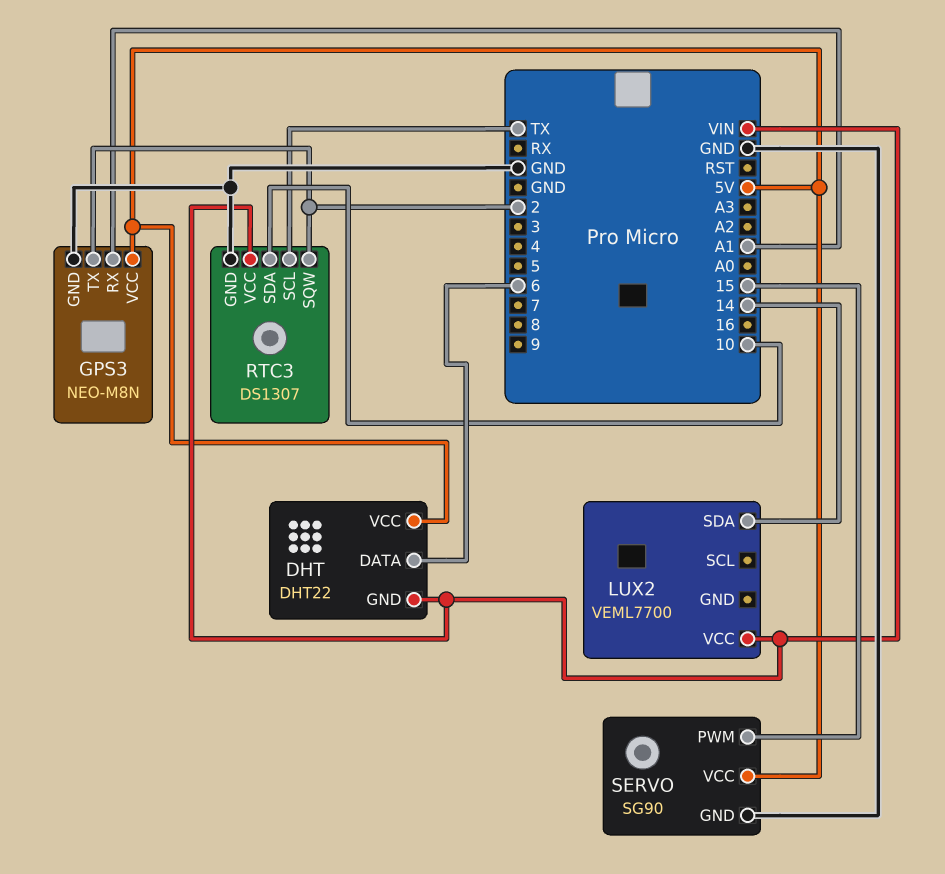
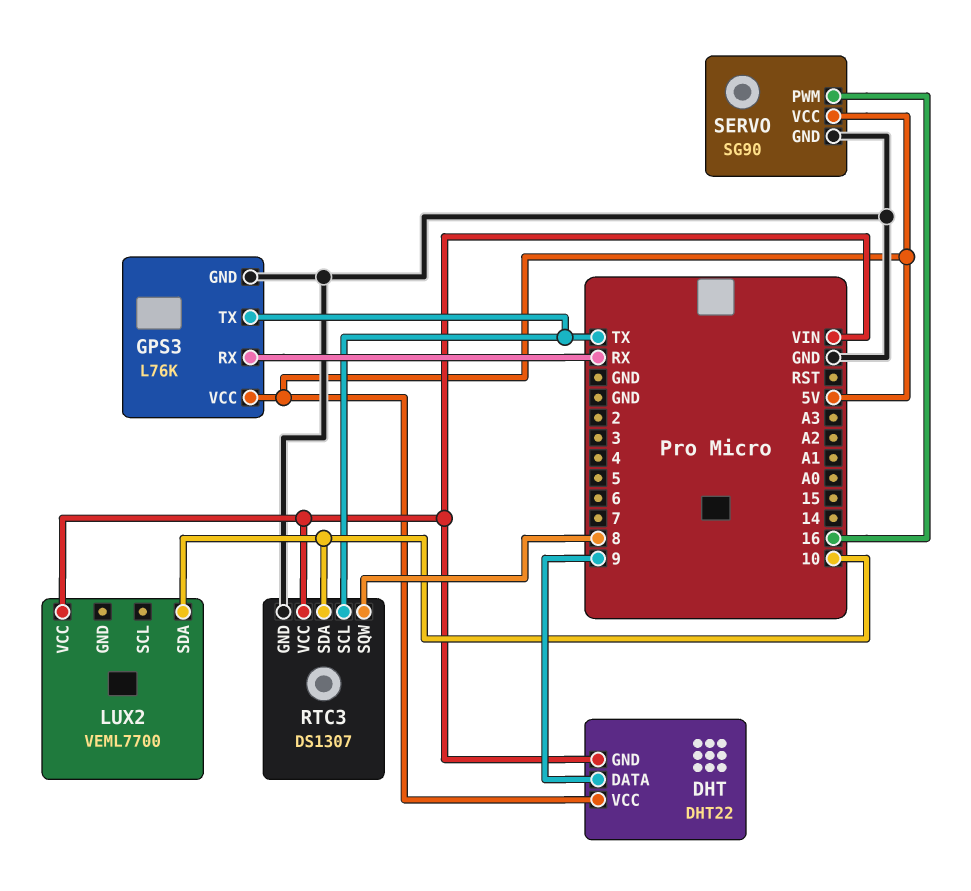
DHT pin DATA: 6 -> 9
GPS3: NEO-M8N -> L76K
GPS3 pin RX: A1 -> RX
GPS3 pin TX: 2 -> TX
LUX2 pin SDA: 14 -> 10
RTC3 pin SQW: 2 -> 8
SERVO pin PWM: 15 -> 16

